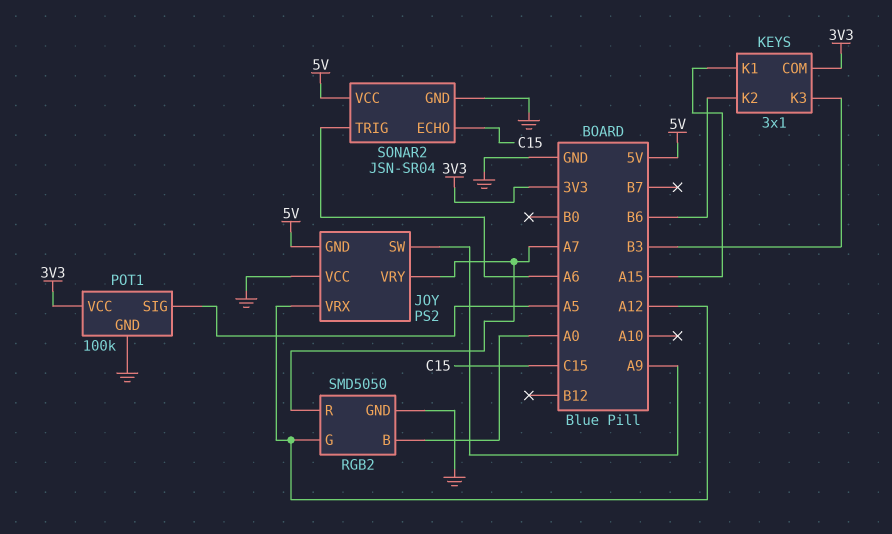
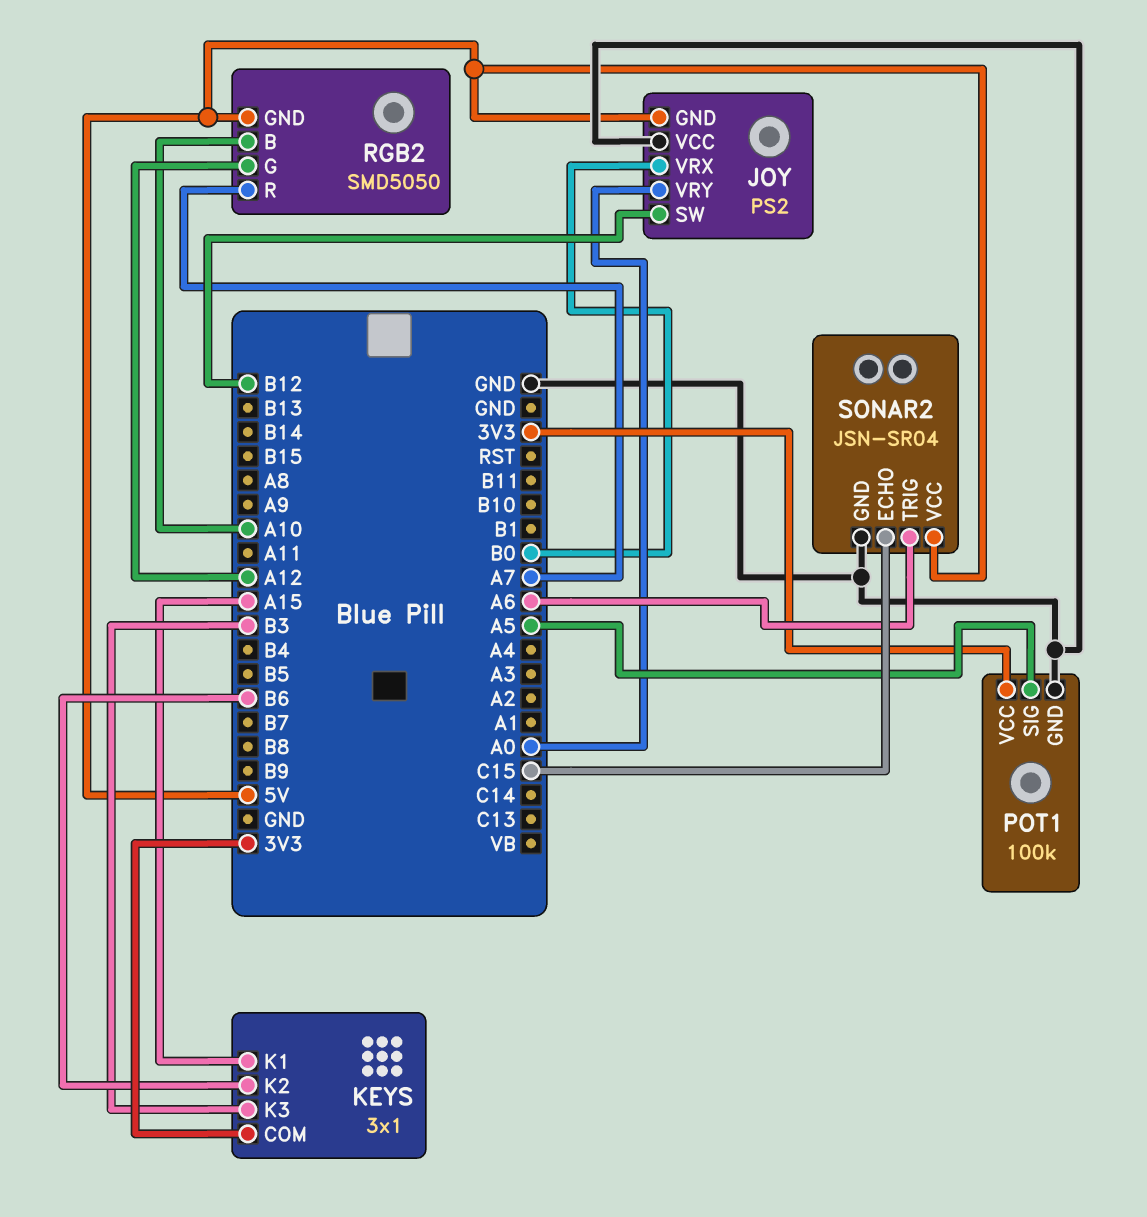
JOY pin SW: A9 -> B12
JOY pin VRX: A12 -> B0
JOY pin VRY: A7 -> A0
RGB2 pin B: A0 -> A10
RGB2 pin GND: GND -> 5V

